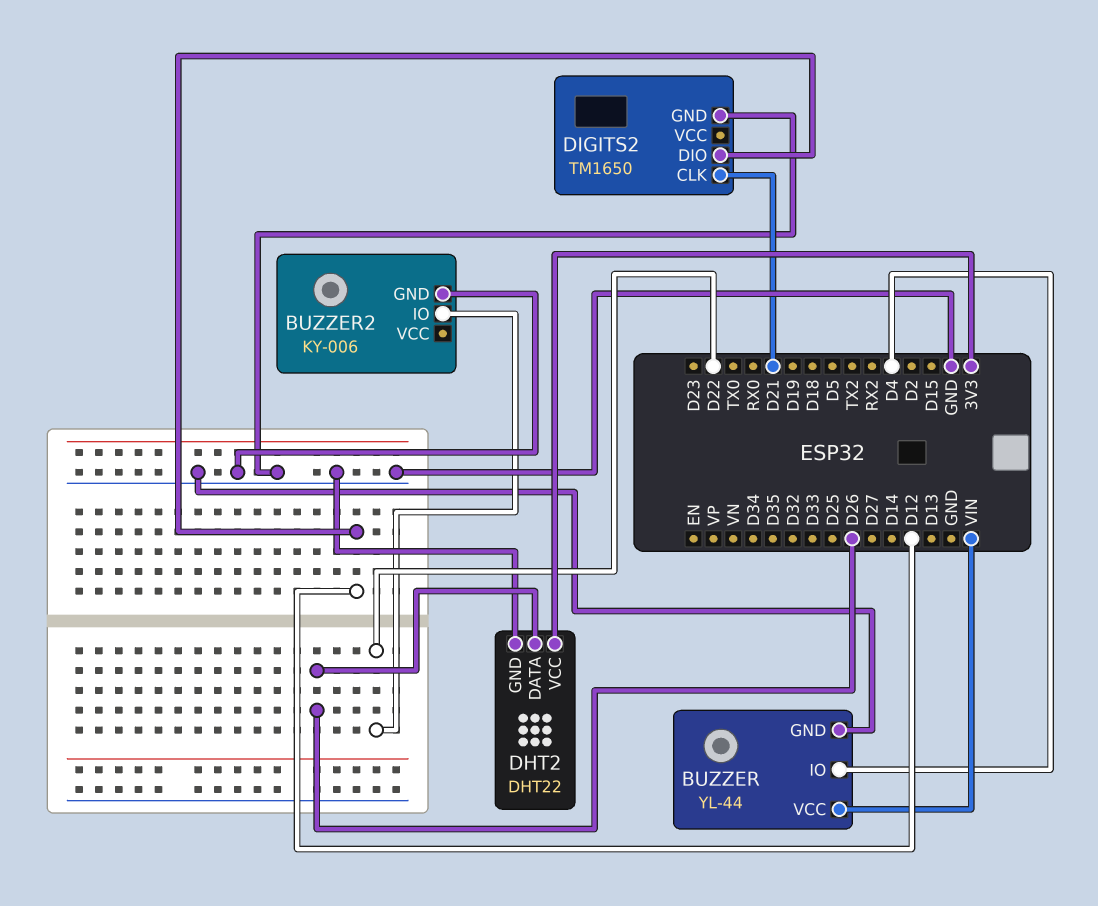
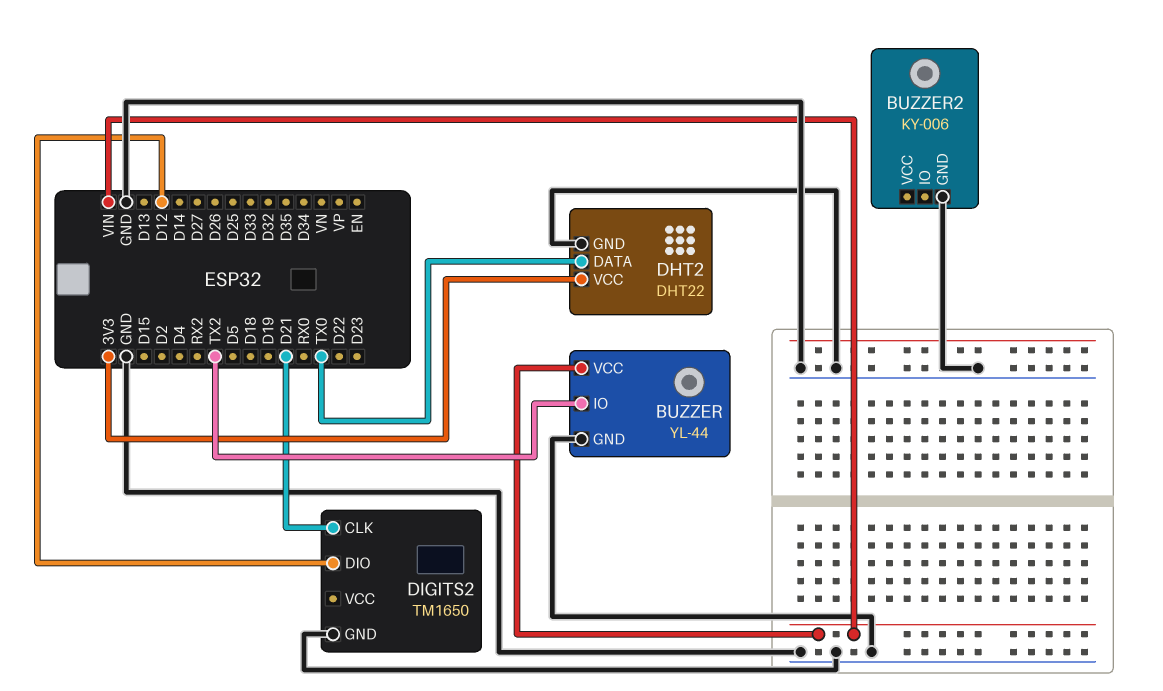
BUZZER pin IO: D4 -> TX2
BUZZER2 pin IO: D22 -> none
DHT2 pin DATA: D26 -> TX0

